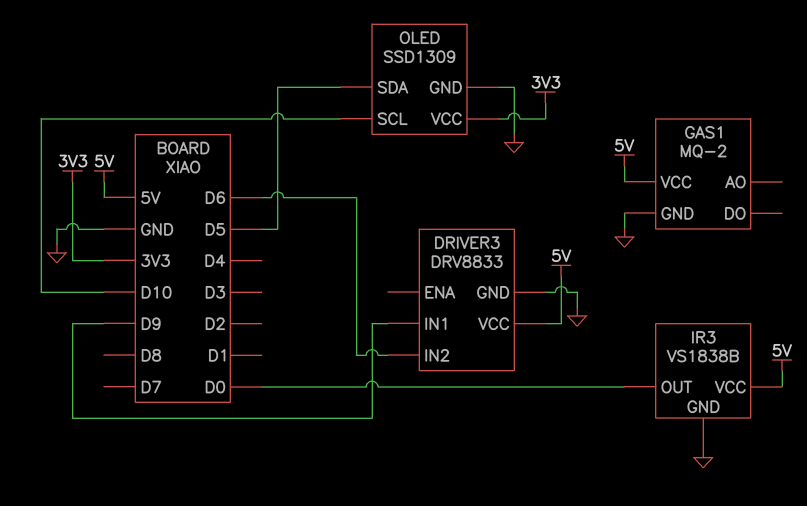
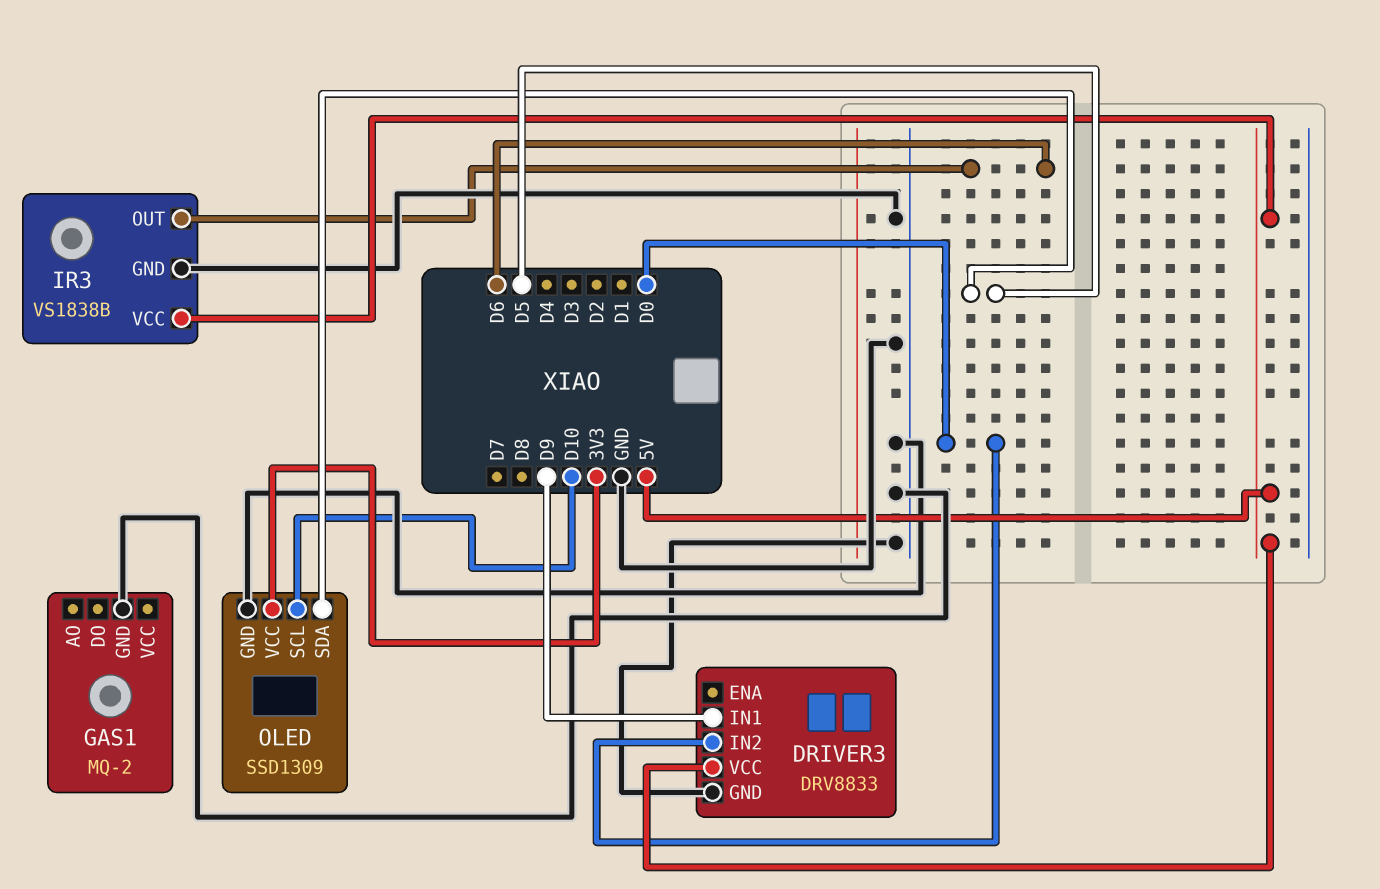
DRIVER3 pin IN2: D6 -> D0
GAS1 pin VCC: 5V -> none
IR3 pin OUT: D0 -> D6

